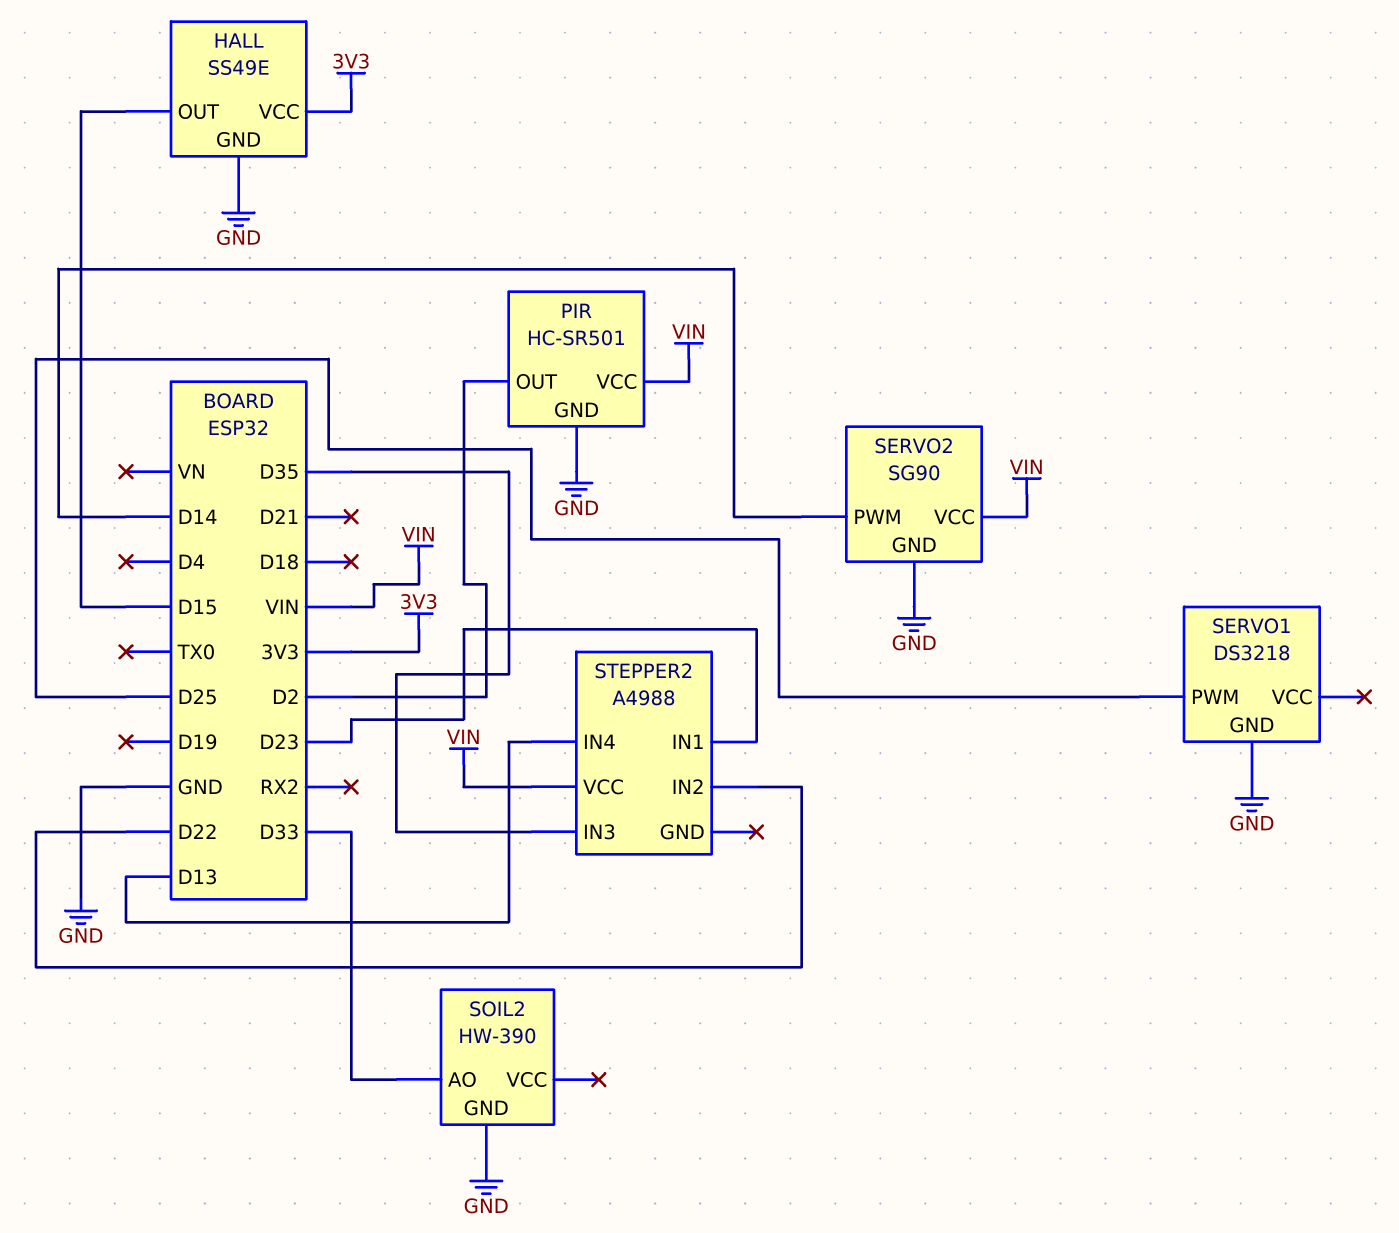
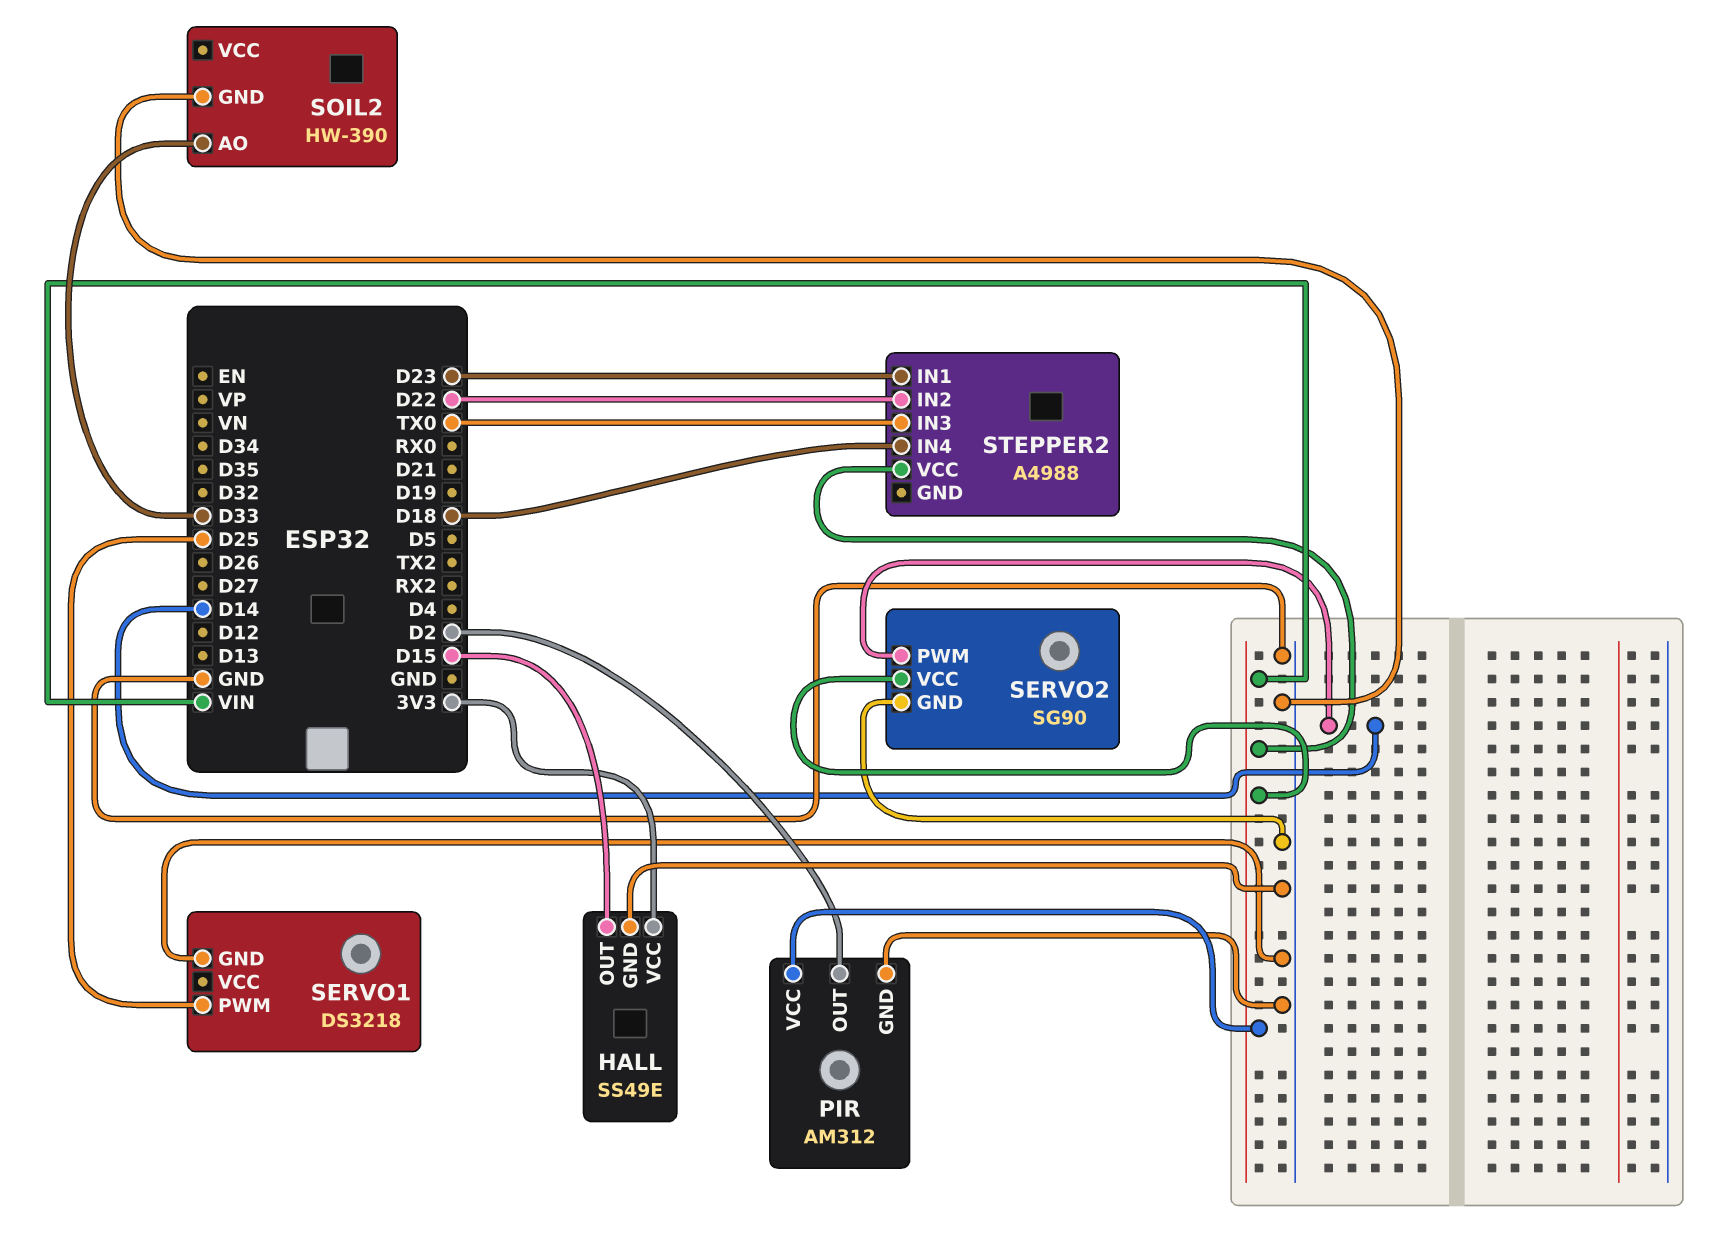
PIR: HC-SR501 -> AM312
STEPPER2 pin IN3: D35 -> TX0
STEPPER2 pin IN4: D13 -> D18

